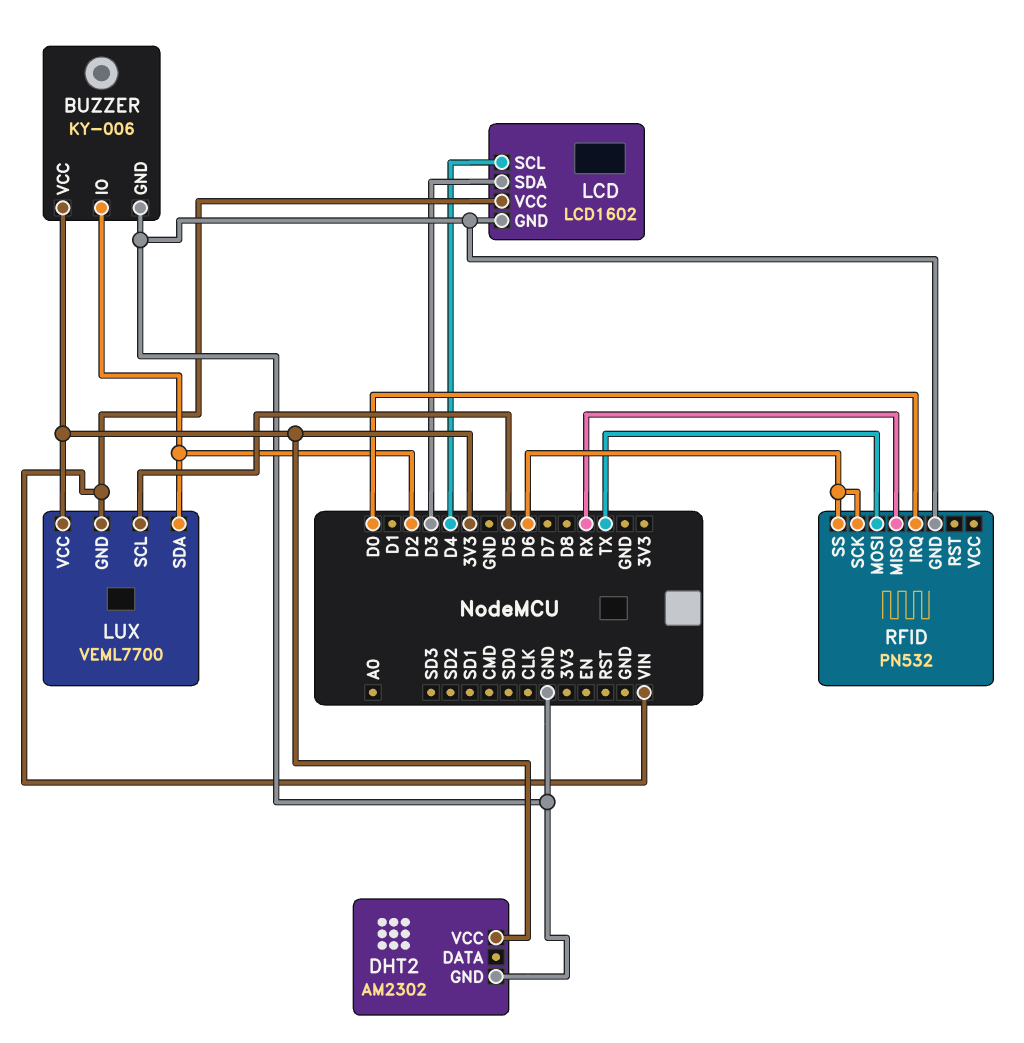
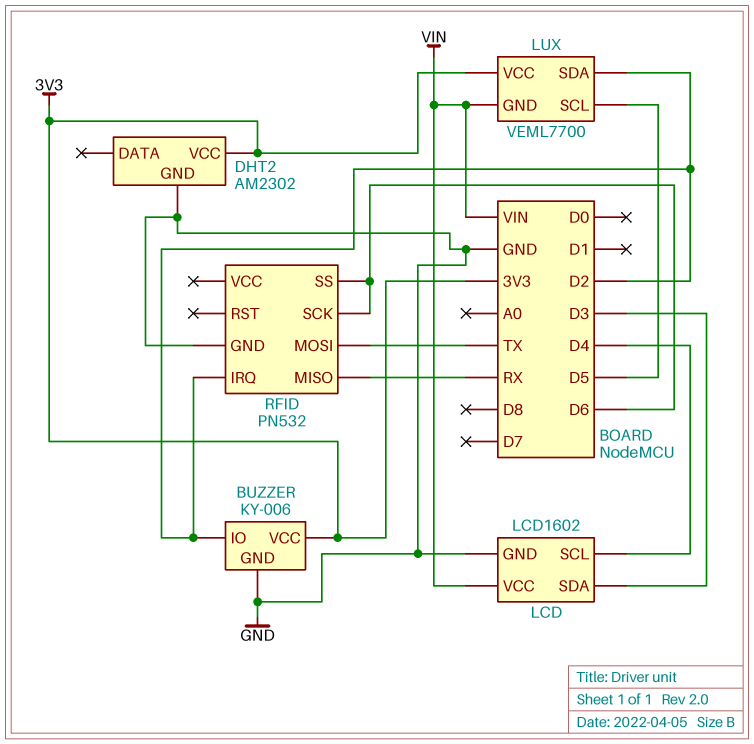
RFID pin IRQ: D0 -> D2

